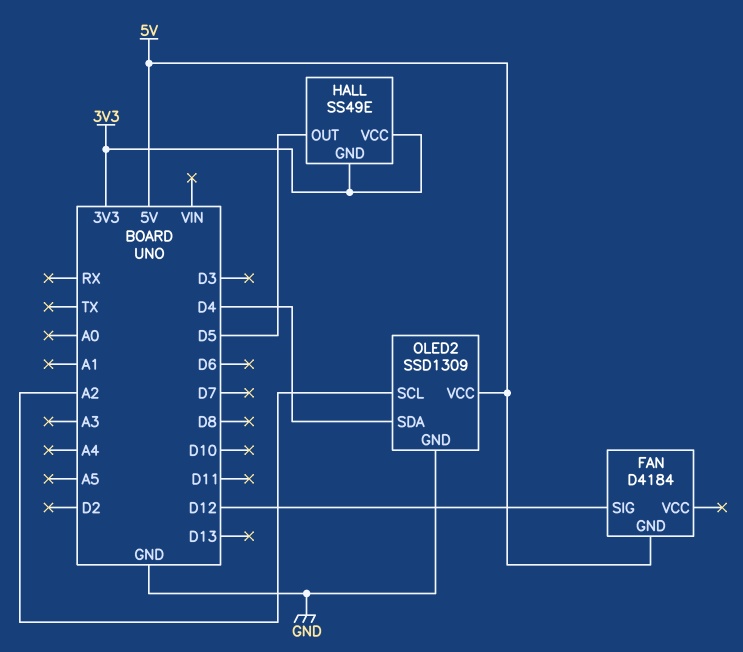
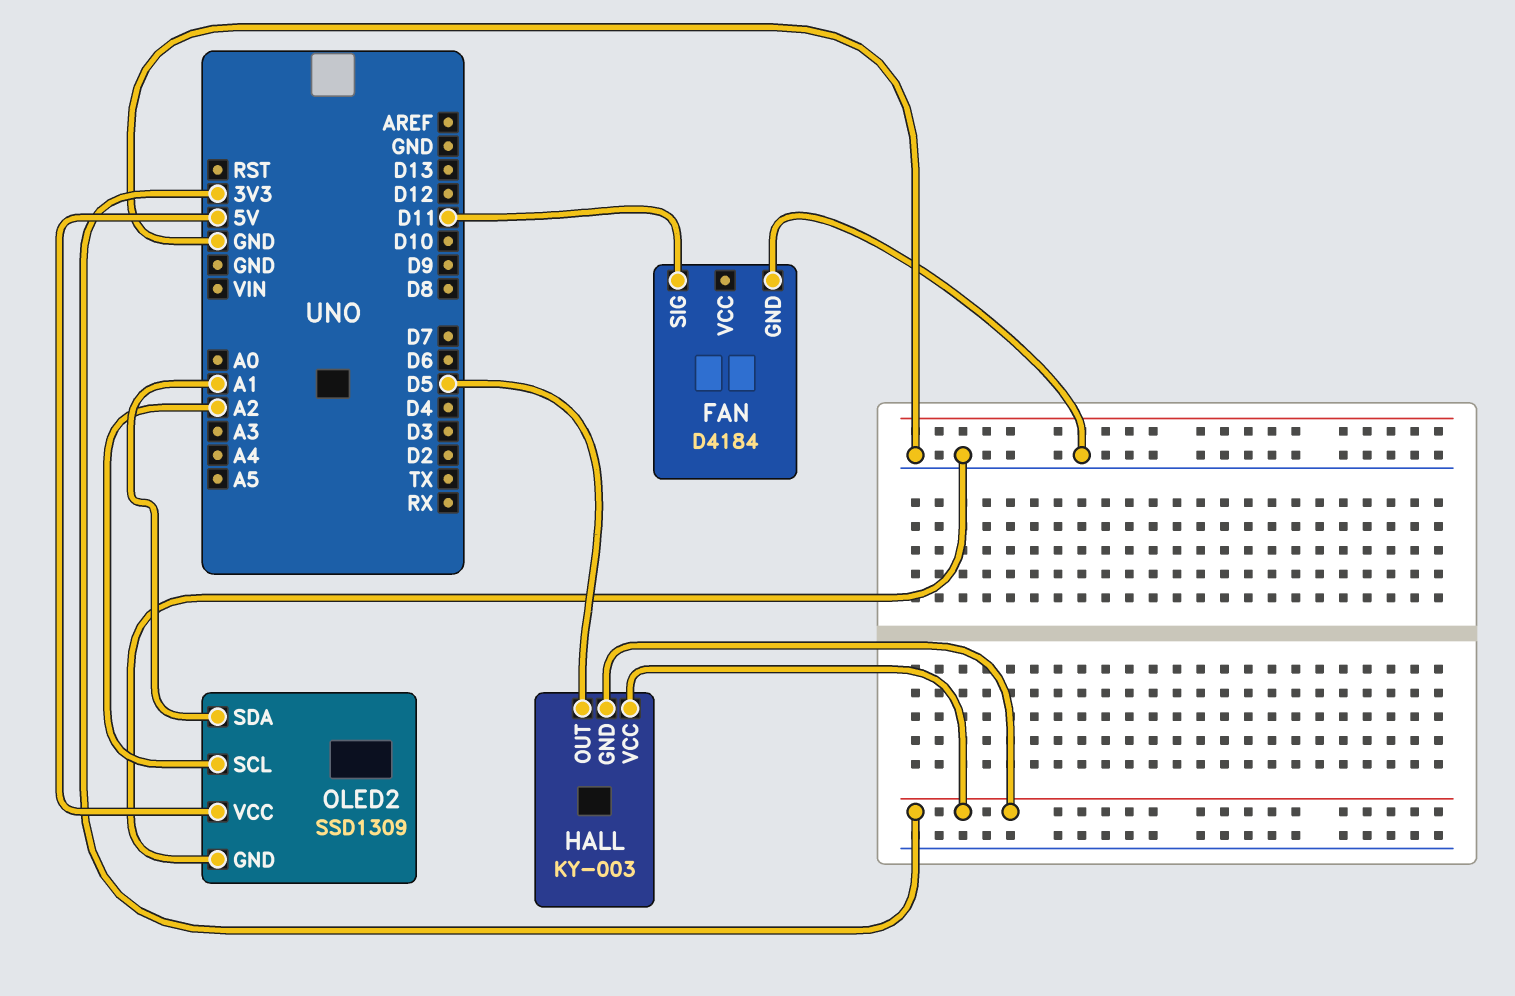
FAN pin GND: 5V -> GND
FAN pin SIG: D12 -> D11
HALL: SS49E -> KY-003
OLED2 pin SDA: D4 -> A1

